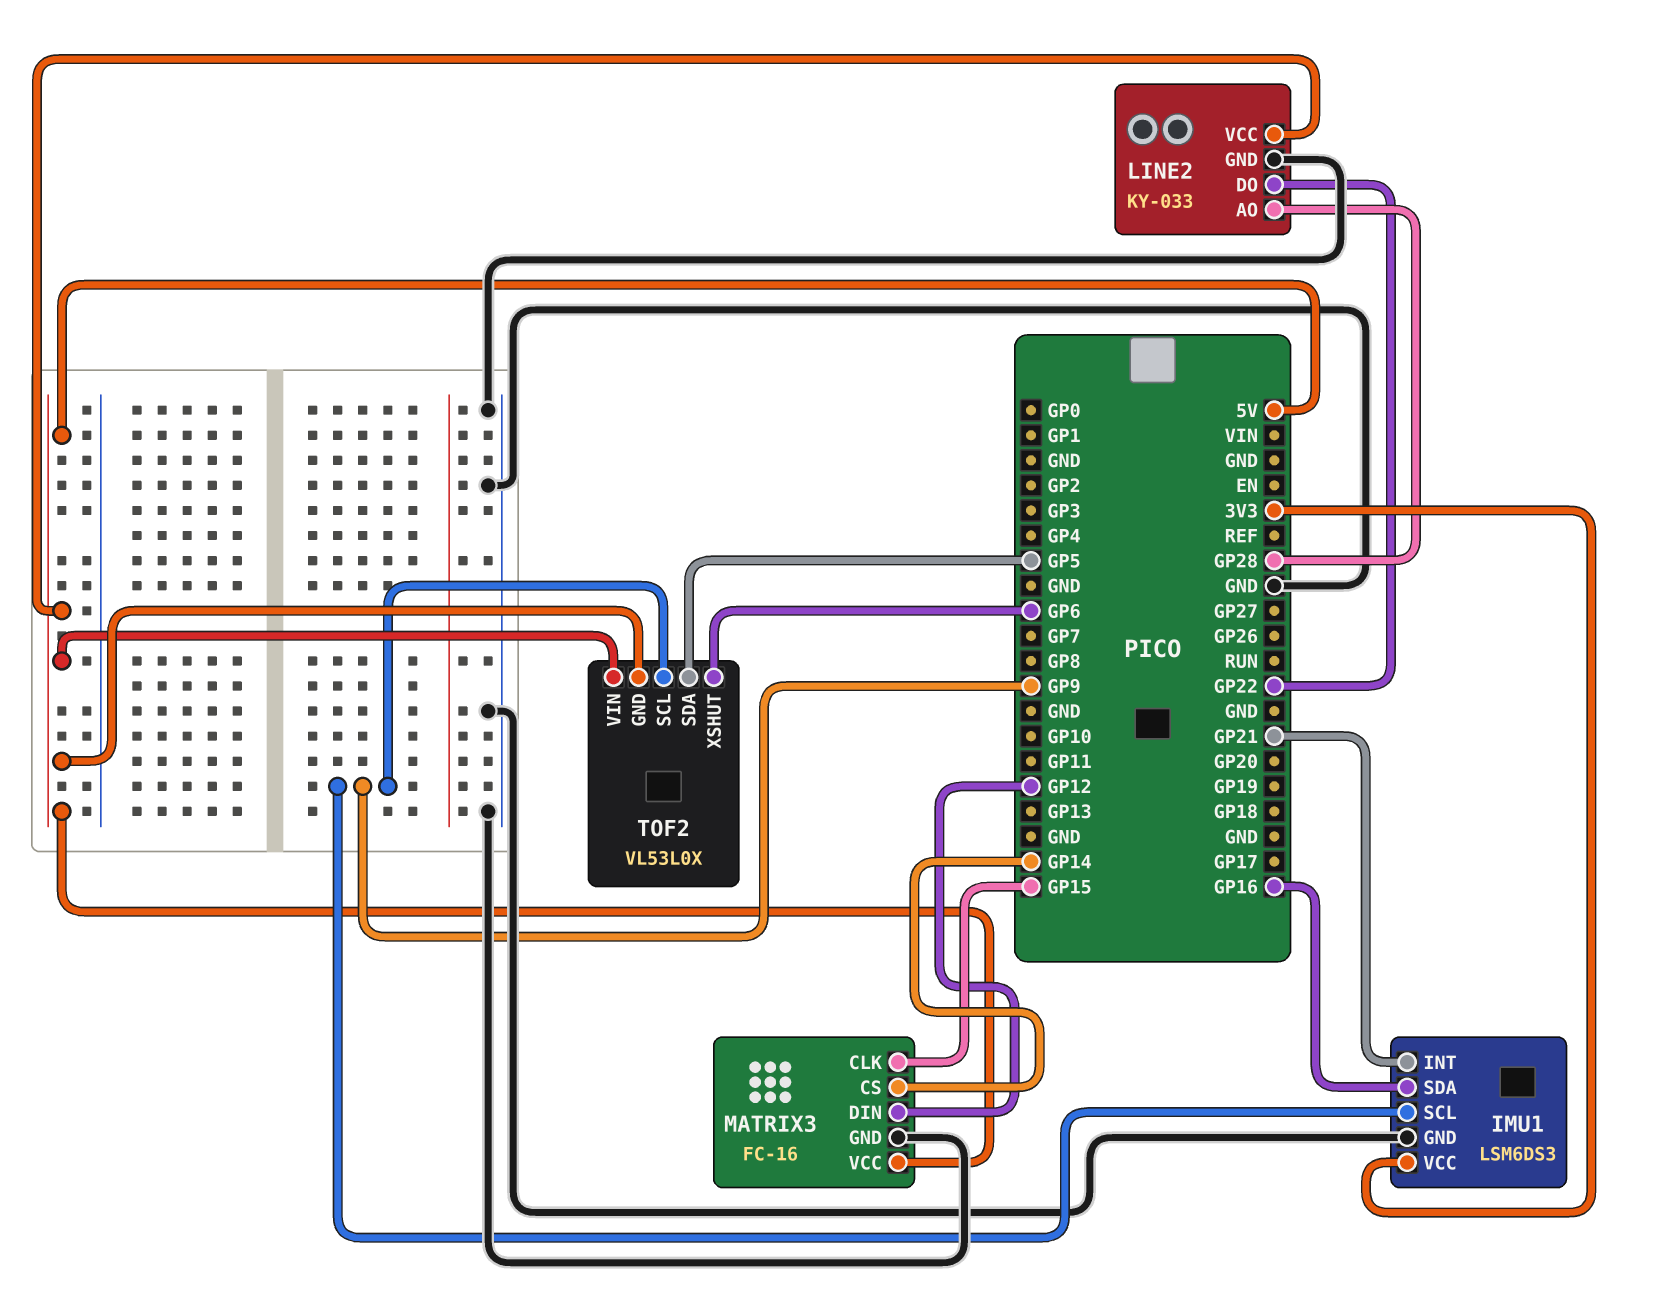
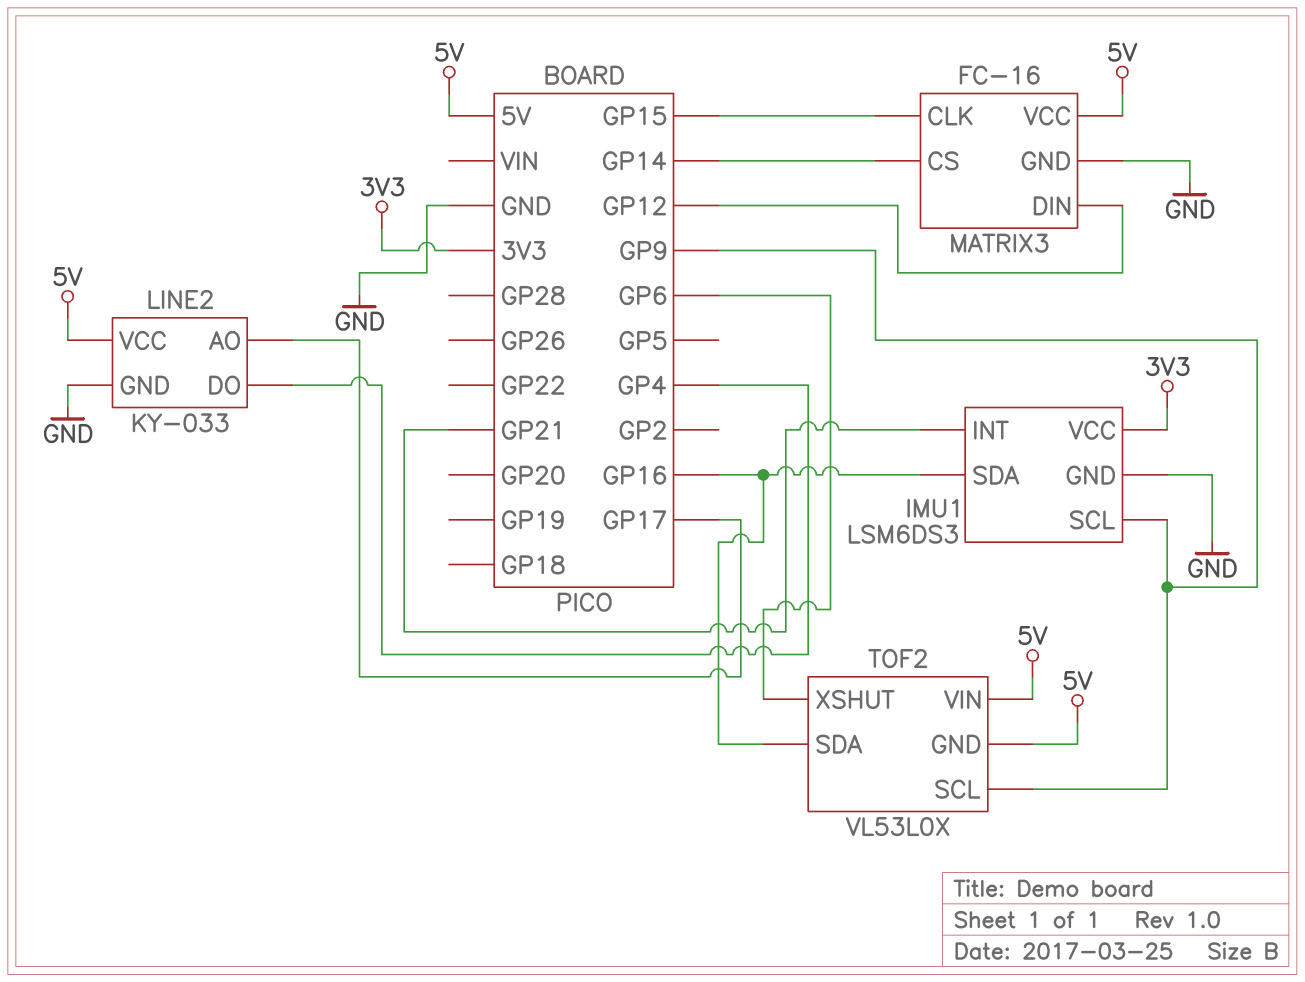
LINE2 pin AO: GP28 -> GP17
LINE2 pin DO: GP22 -> GP4
TOF2 pin SDA: GP5 -> GP16

